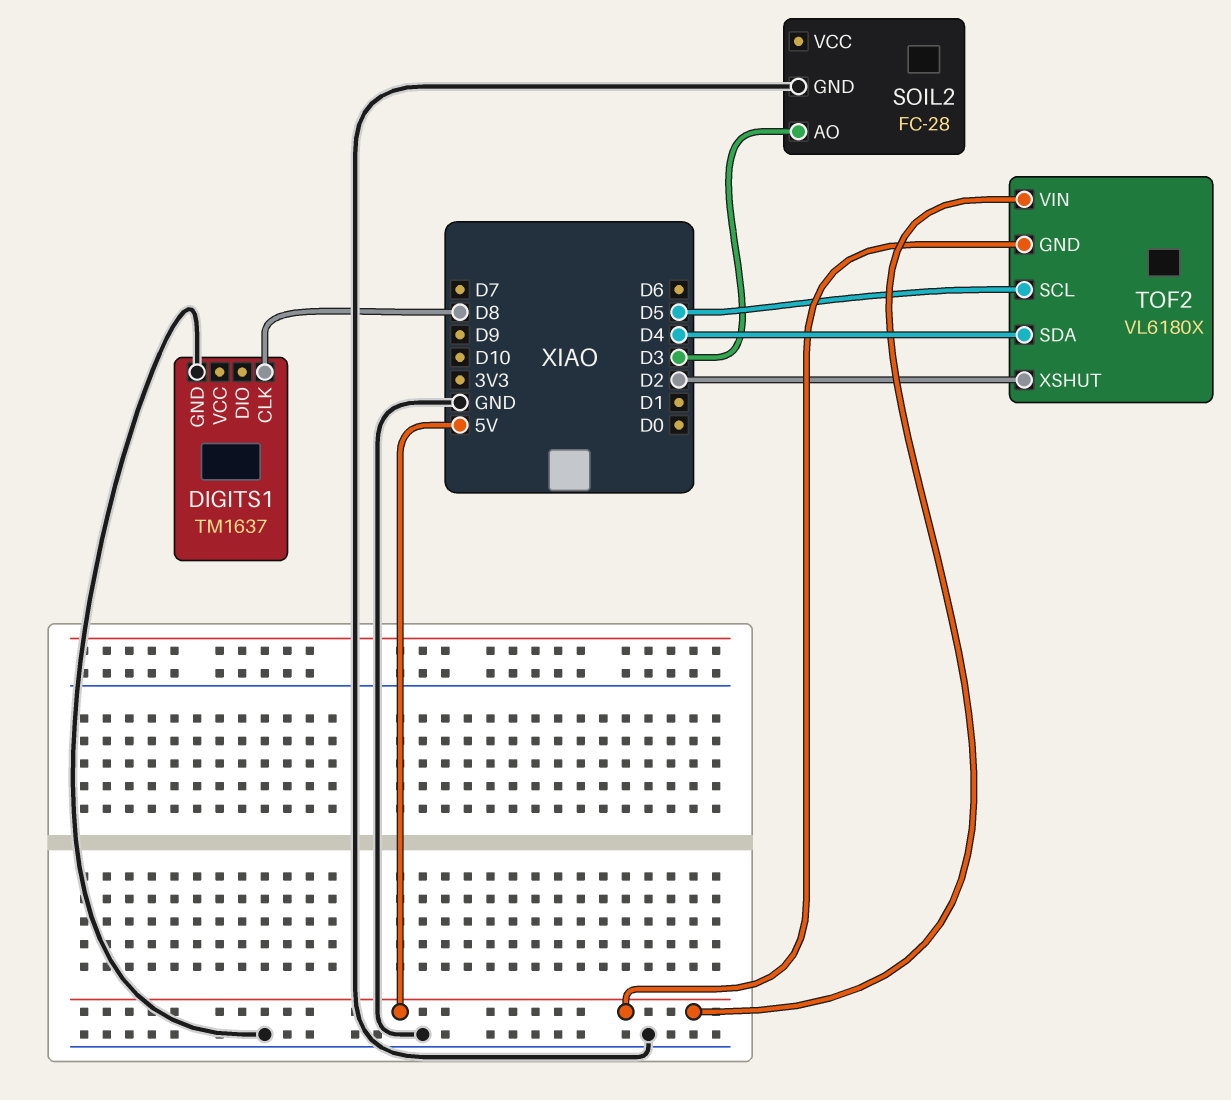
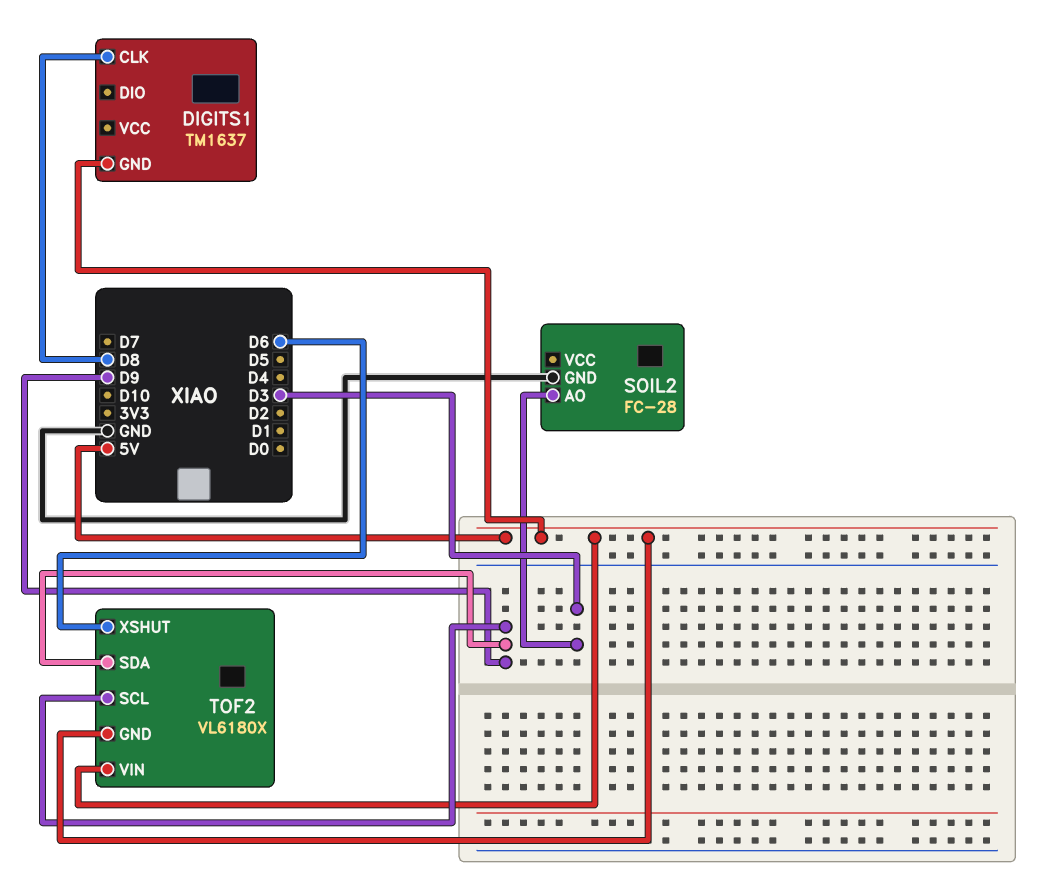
DIGITS1 pin GND: GND -> 5V
TOF2 pin SCL: D5 -> D9
TOF2 pin SDA: D4 -> D9
TOF2 pin XSHUT: D2 -> D6

